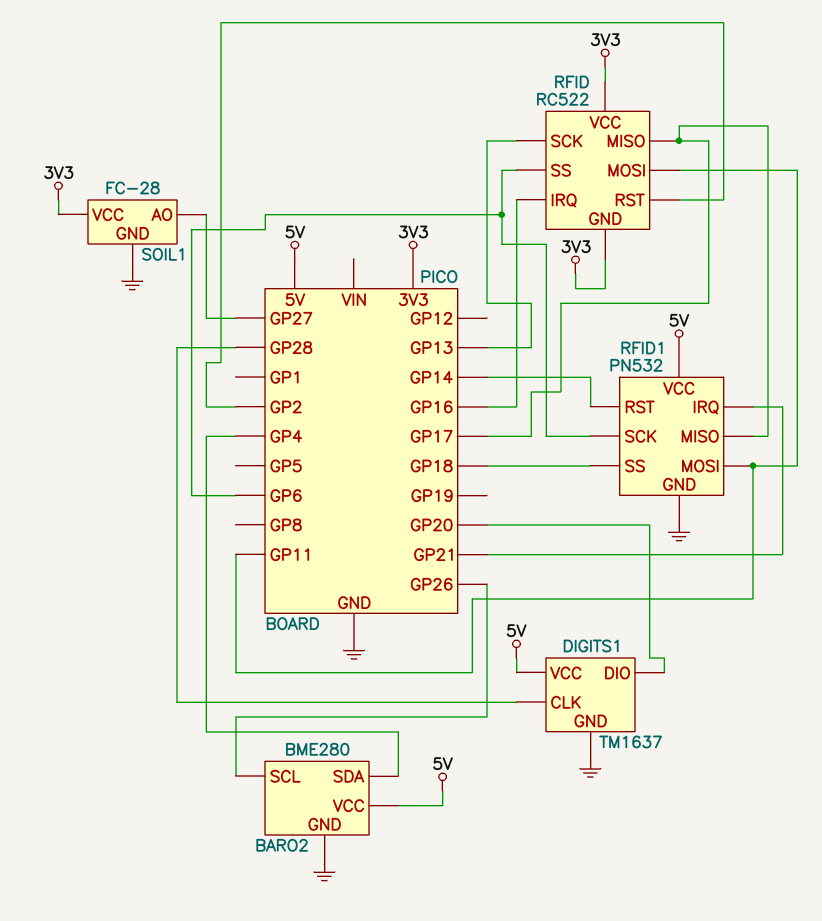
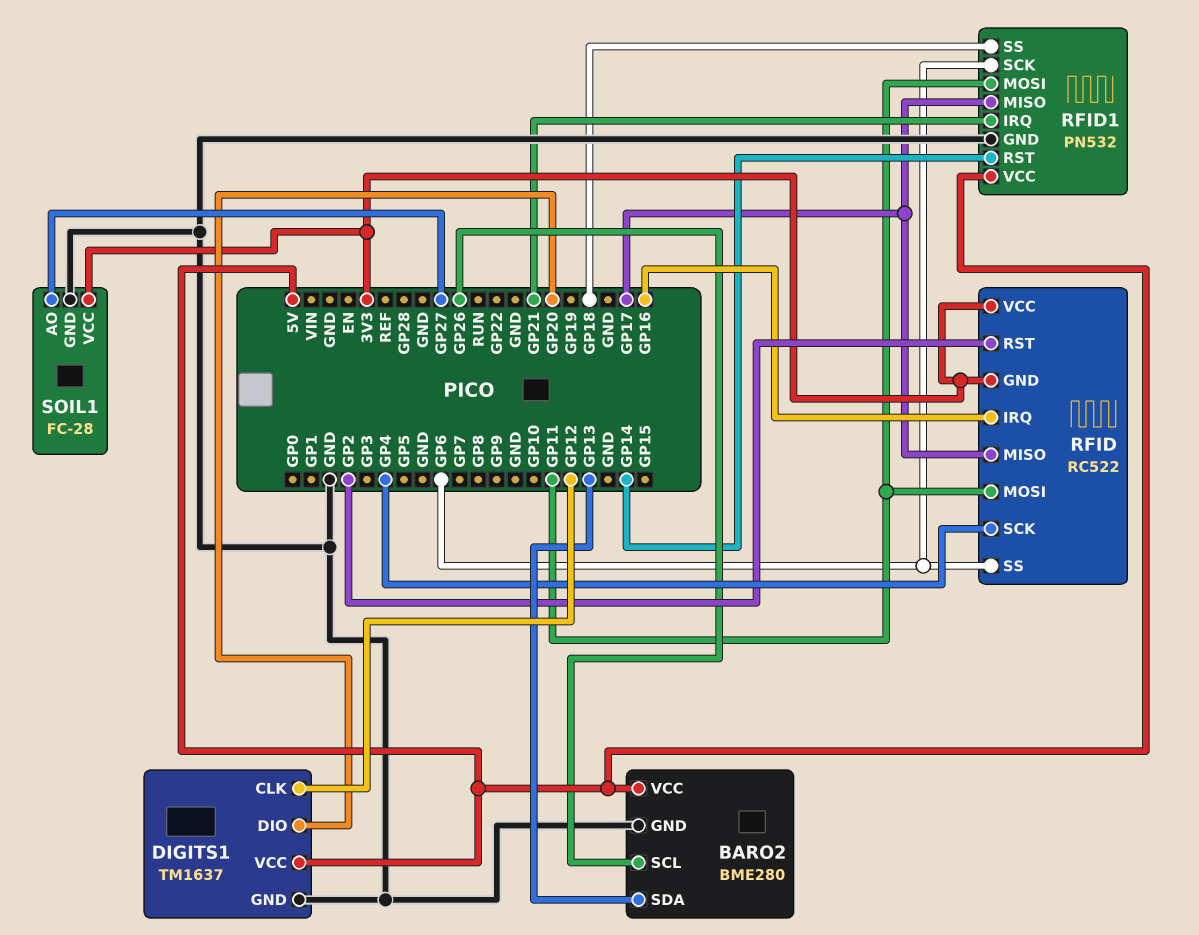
BARO2 pin SDA: GP4 -> GP13
DIGITS1 pin CLK: GP28 -> GP12
RFID pin SCK: GP13 -> GP4

